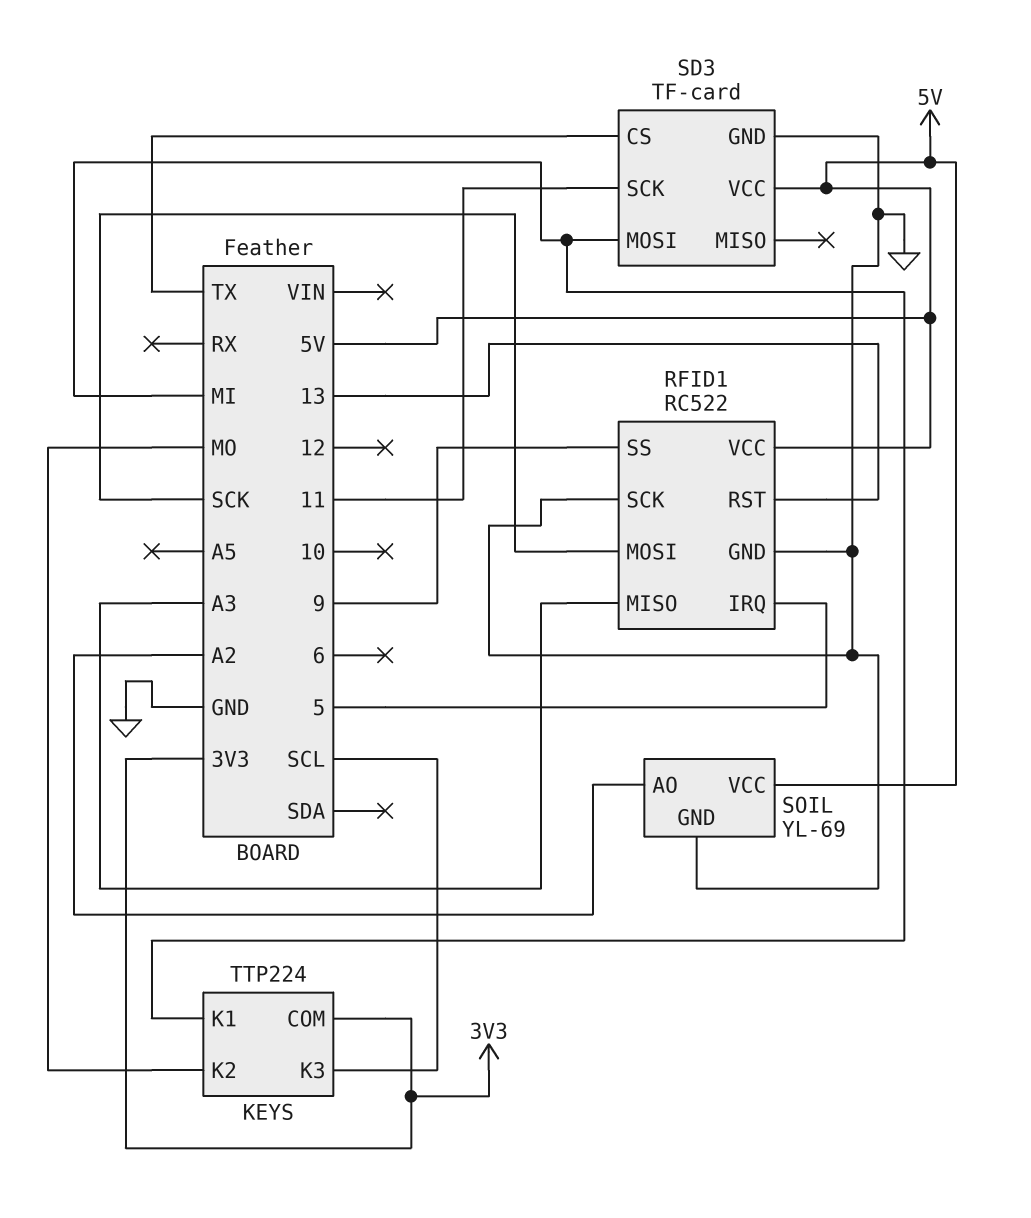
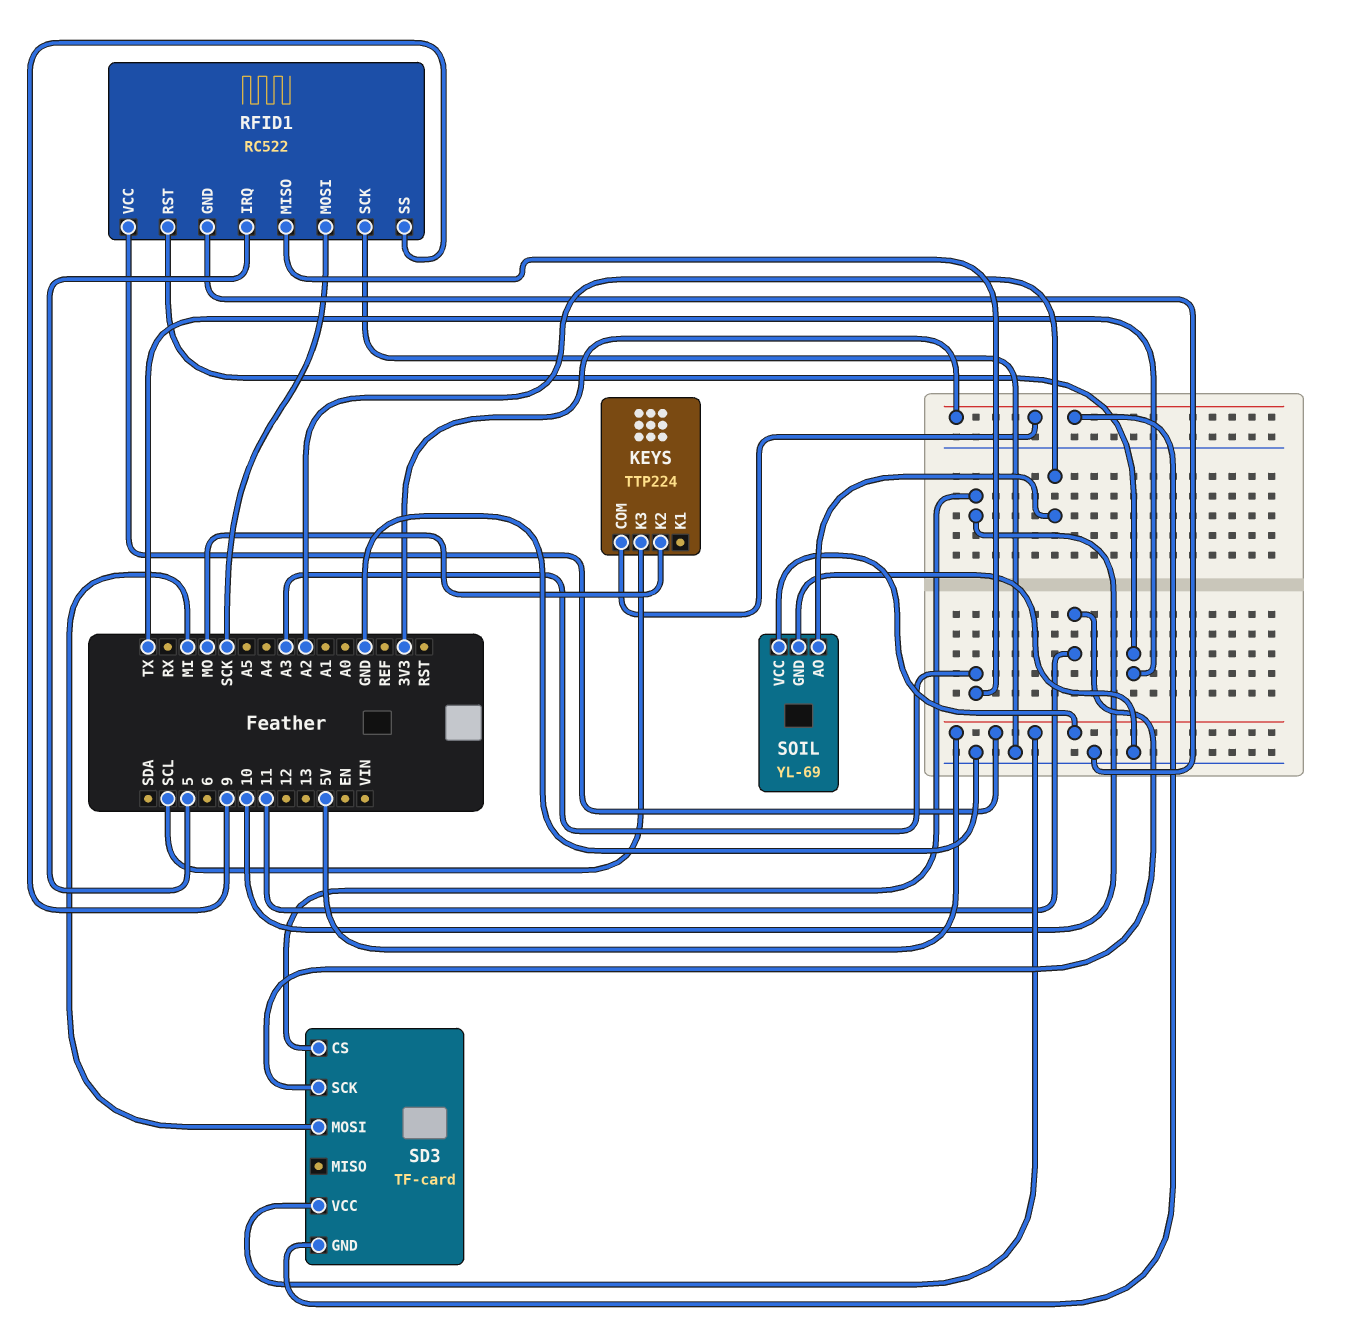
KEYS pin K1: MI -> none
RFID1 pin RST: 13 -> TX
SD3 pin CS: TX -> 10
SD3 pin GND: GND -> 3V3

